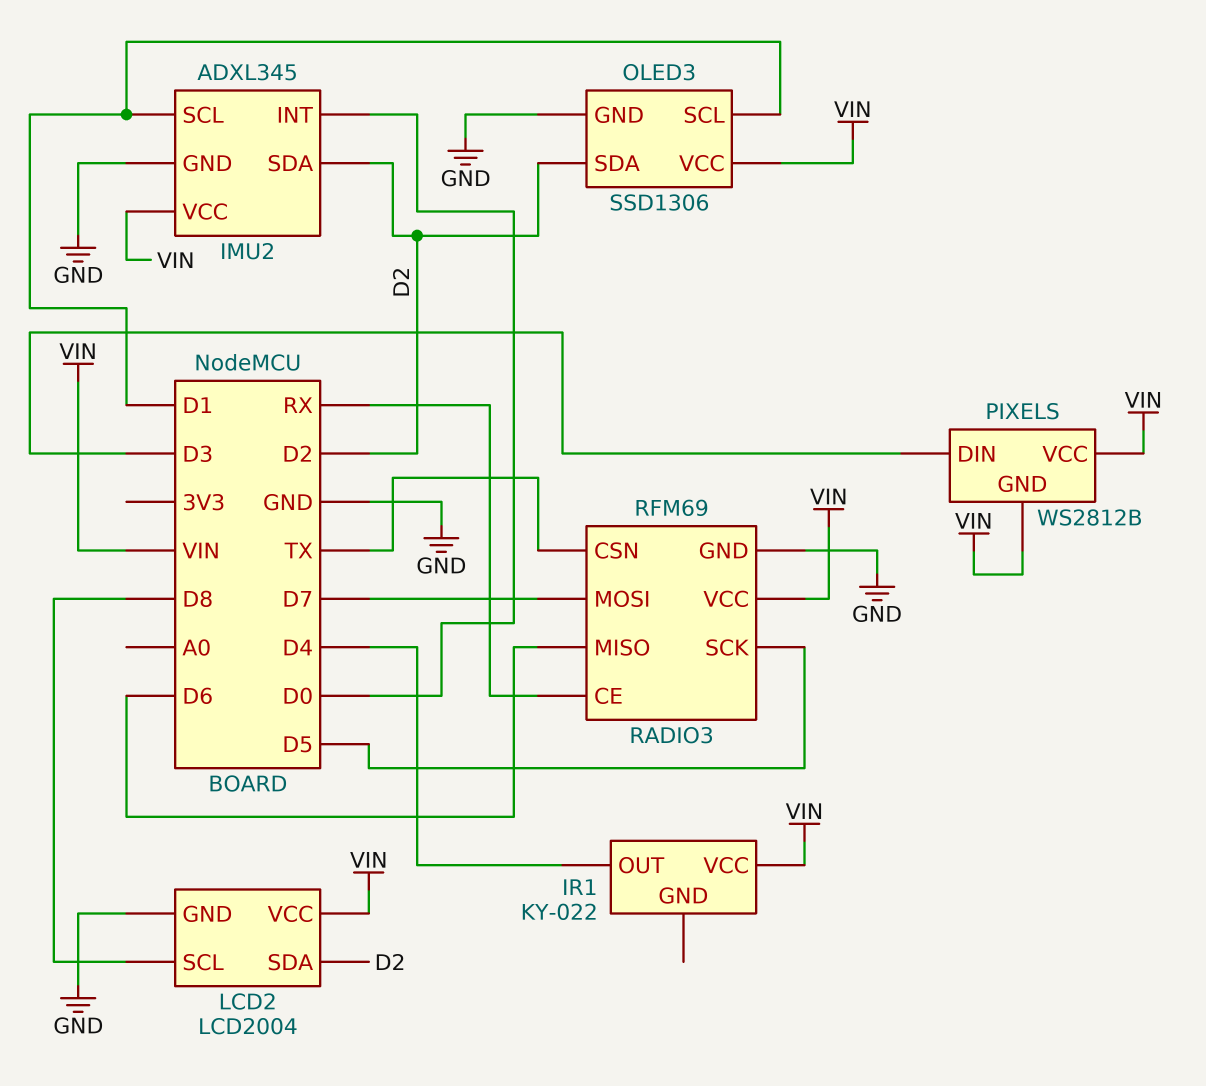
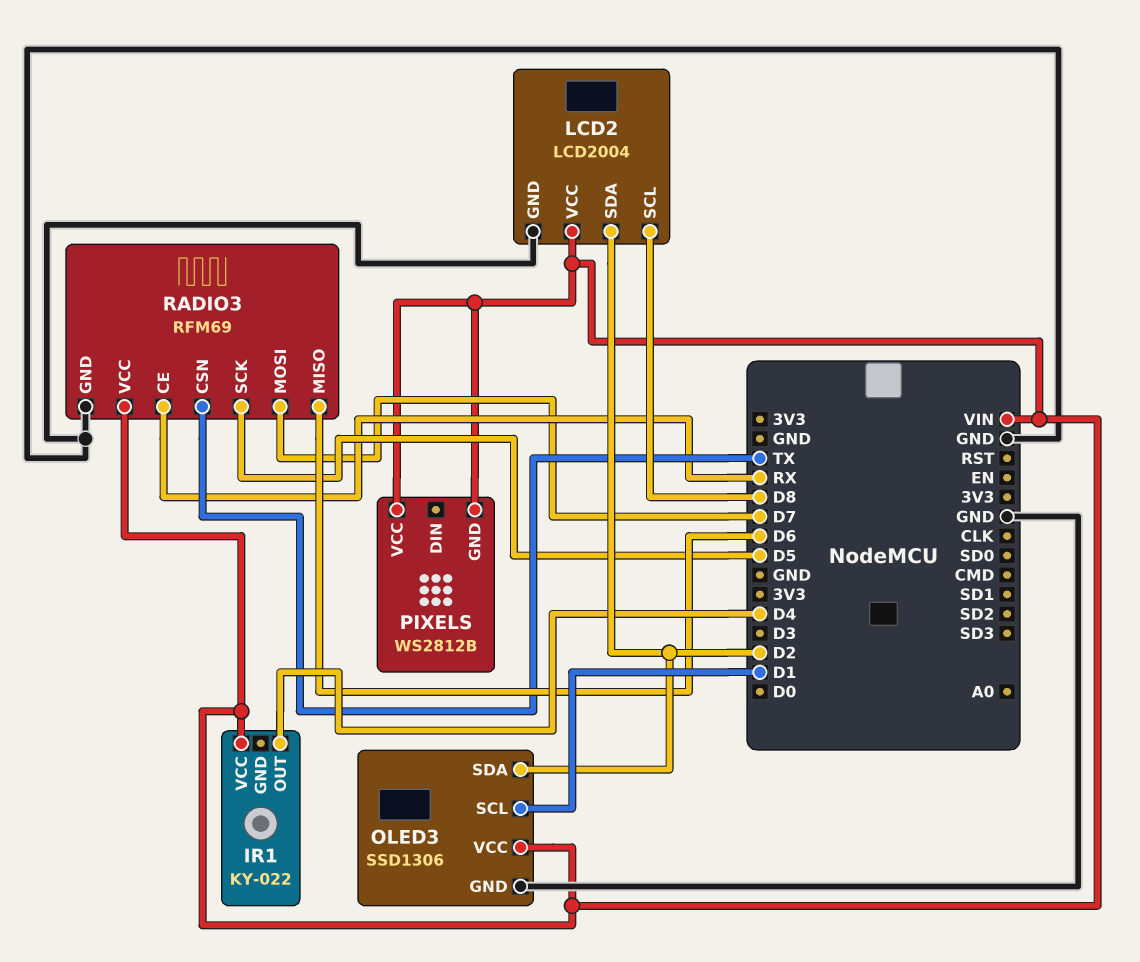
IMU2: ADXL345 -> none
IMU2 pin GND: GND -> none
IMU2 pin INT: D0 -> none
IMU2 pin SCL: D1 -> none
IMU2 pin SDA: D2 -> none
IMU2 pin VCC: VIN -> none
PIXELS pin DIN: D3 -> none

